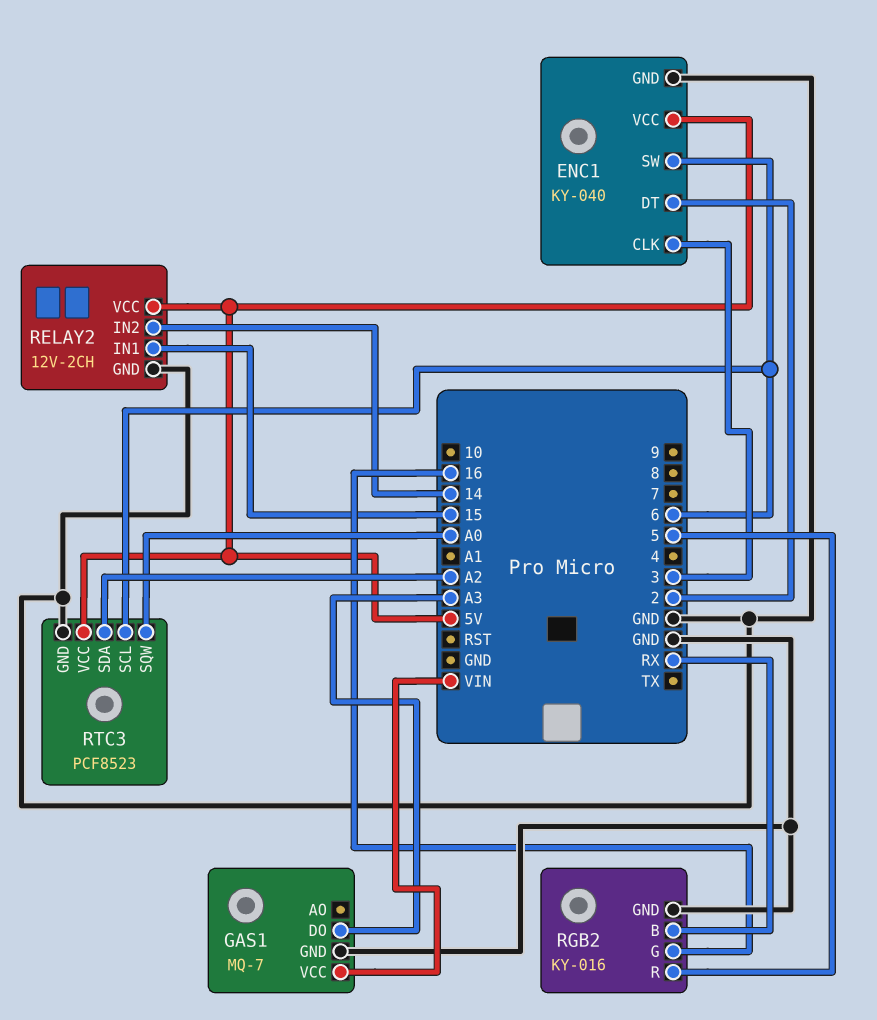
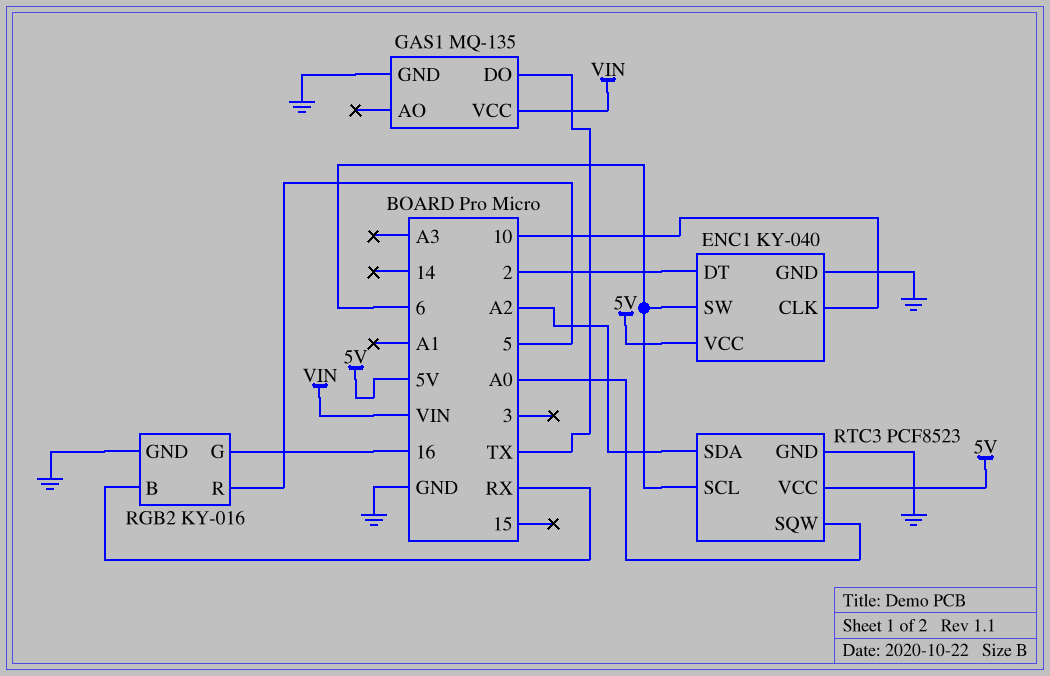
ENC1 pin CLK: 3 -> 10
GAS1: MQ-7 -> MQ-135
GAS1 pin DO: A3 -> TX
RELAY2: 12V-2CH -> none
RELAY2 pin GND: GND -> none
RELAY2 pin IN1: 15 -> none
RELAY2 pin IN2: 14 -> none
RELAY2 pin VCC: 5V -> none

